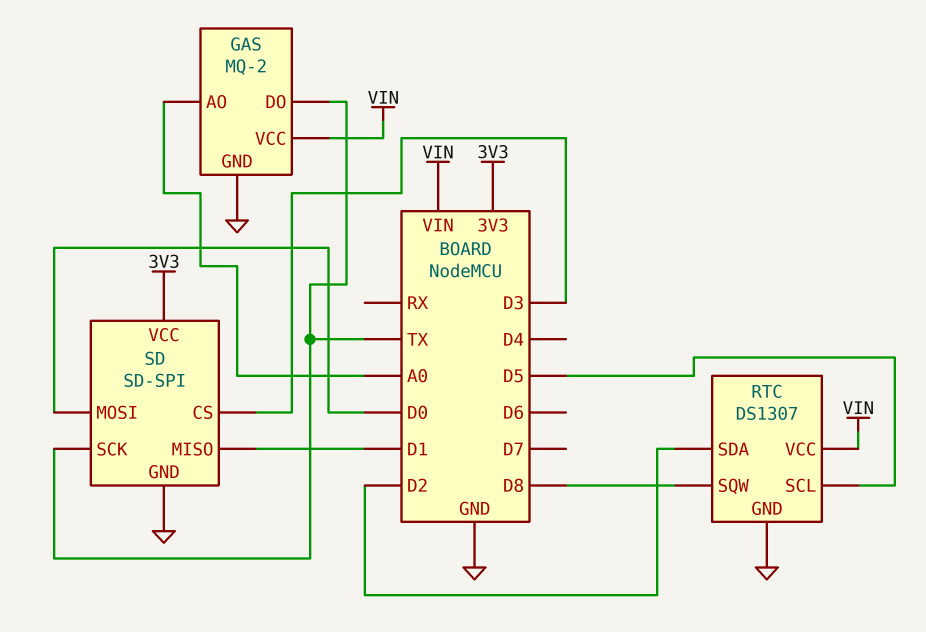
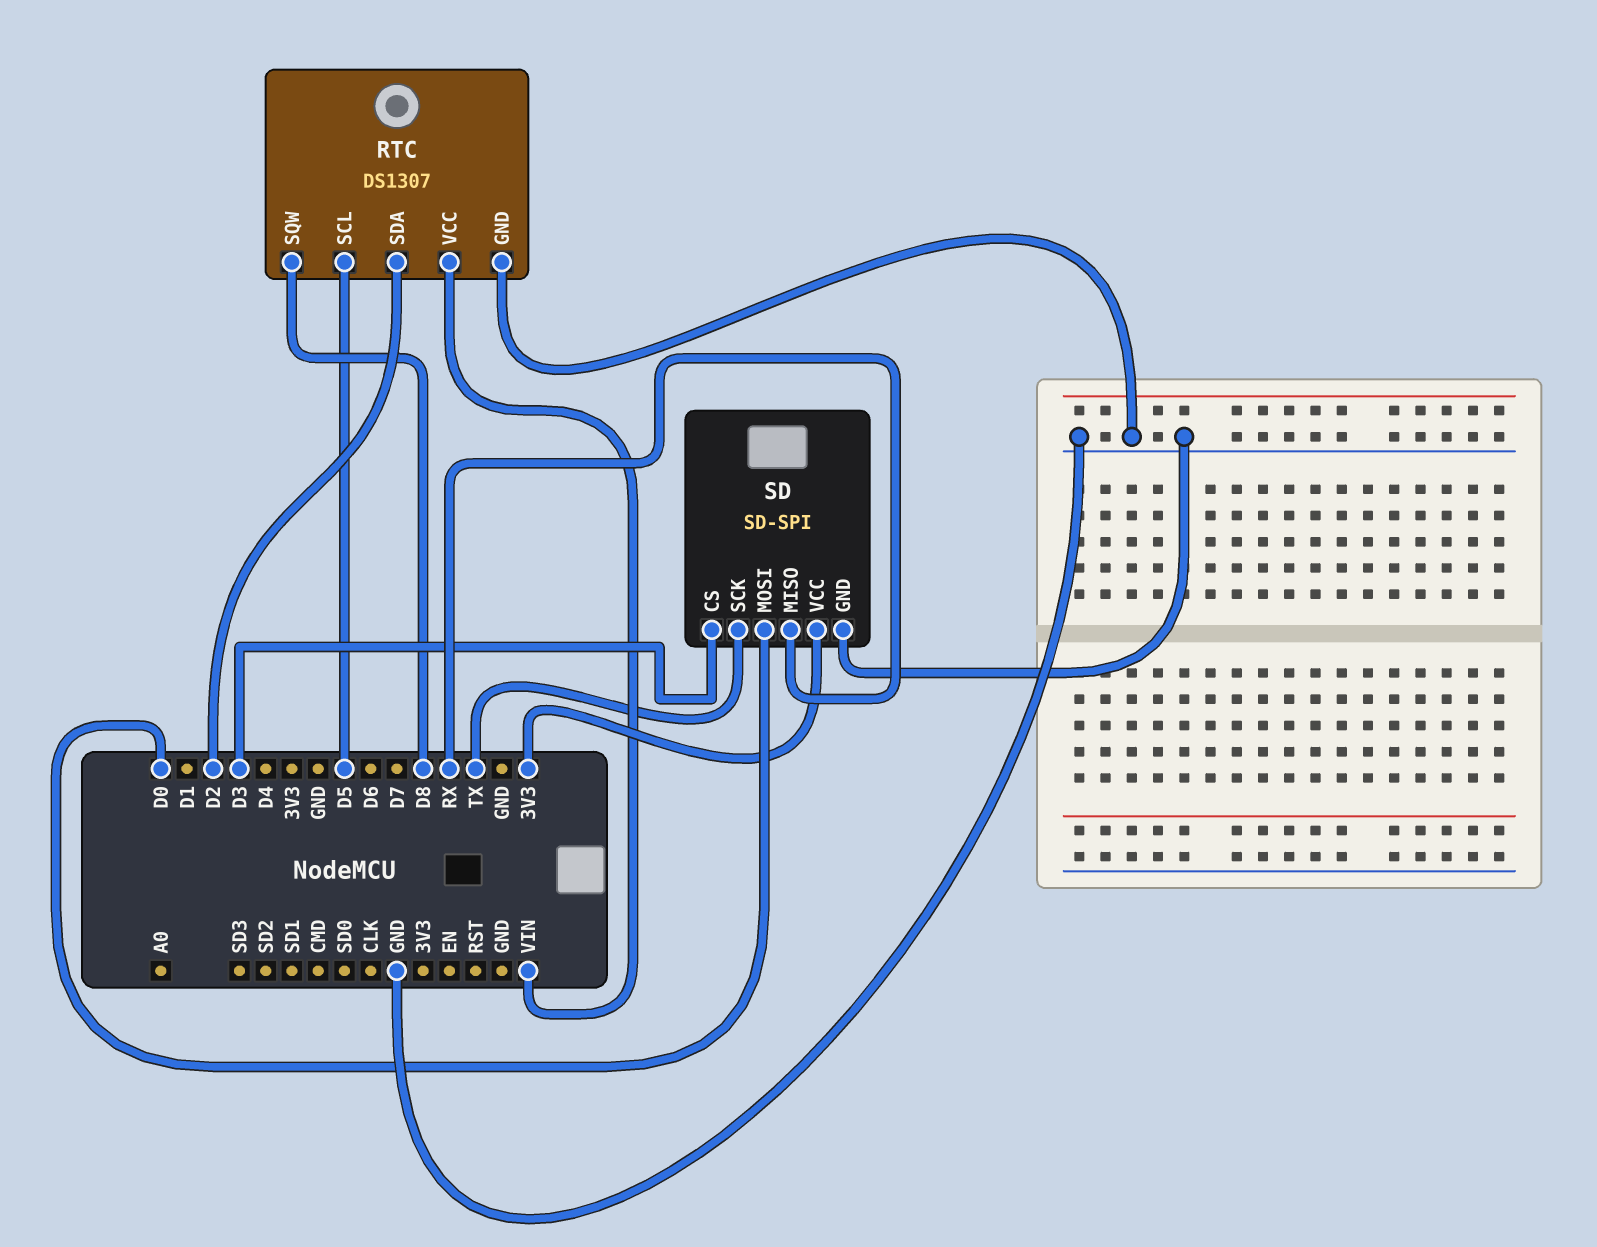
GAS: MQ-2 -> none
GAS pin AO: A0 -> none
GAS pin DO: TX -> none
GAS pin GND: GND -> none
GAS pin VCC: VIN -> none
SD pin MISO: D1 -> RX

